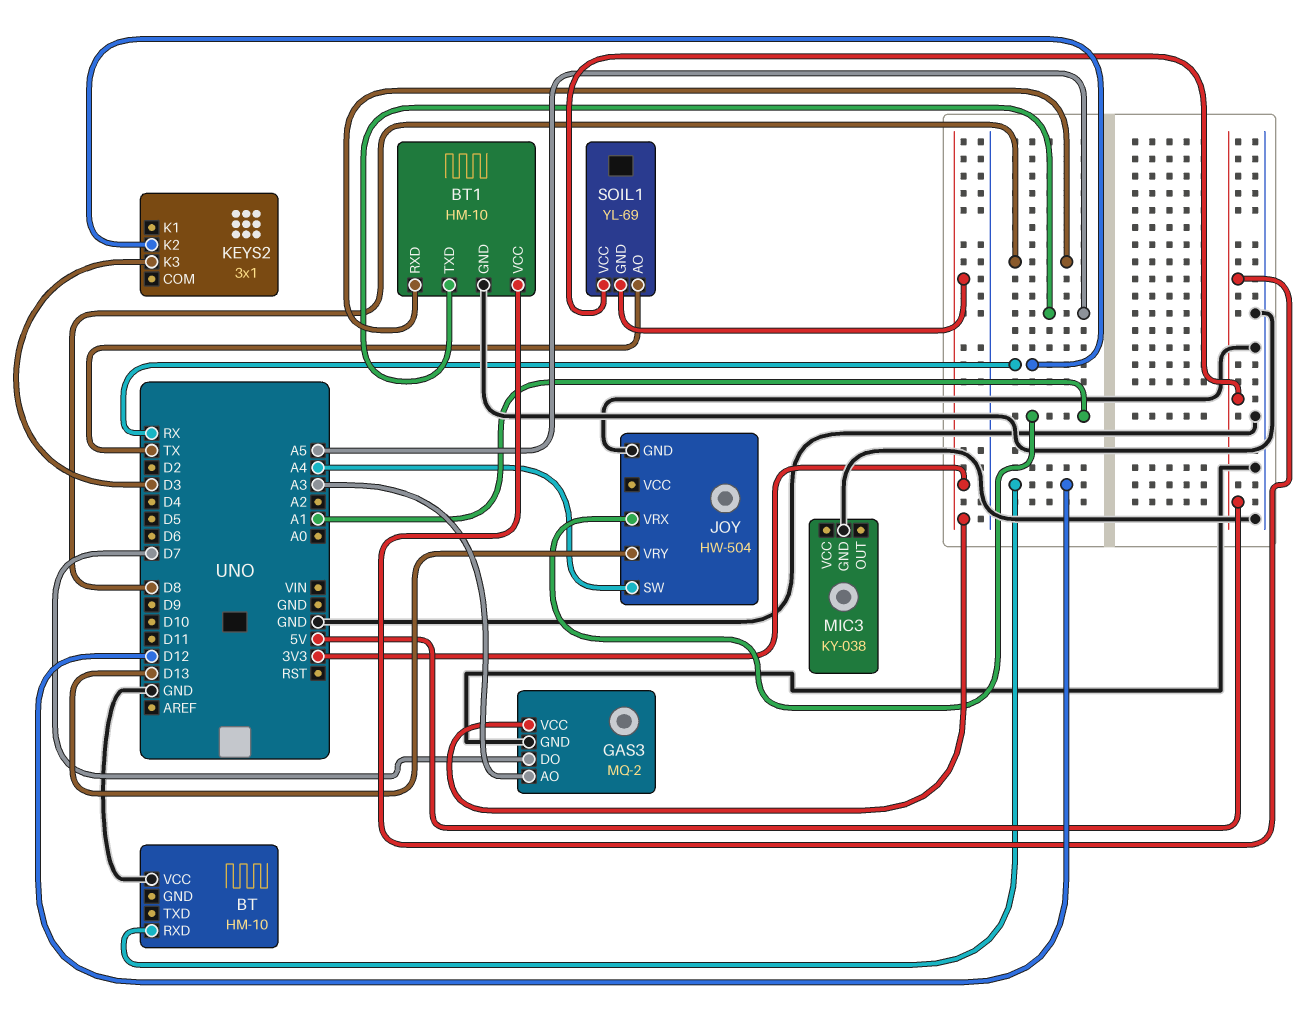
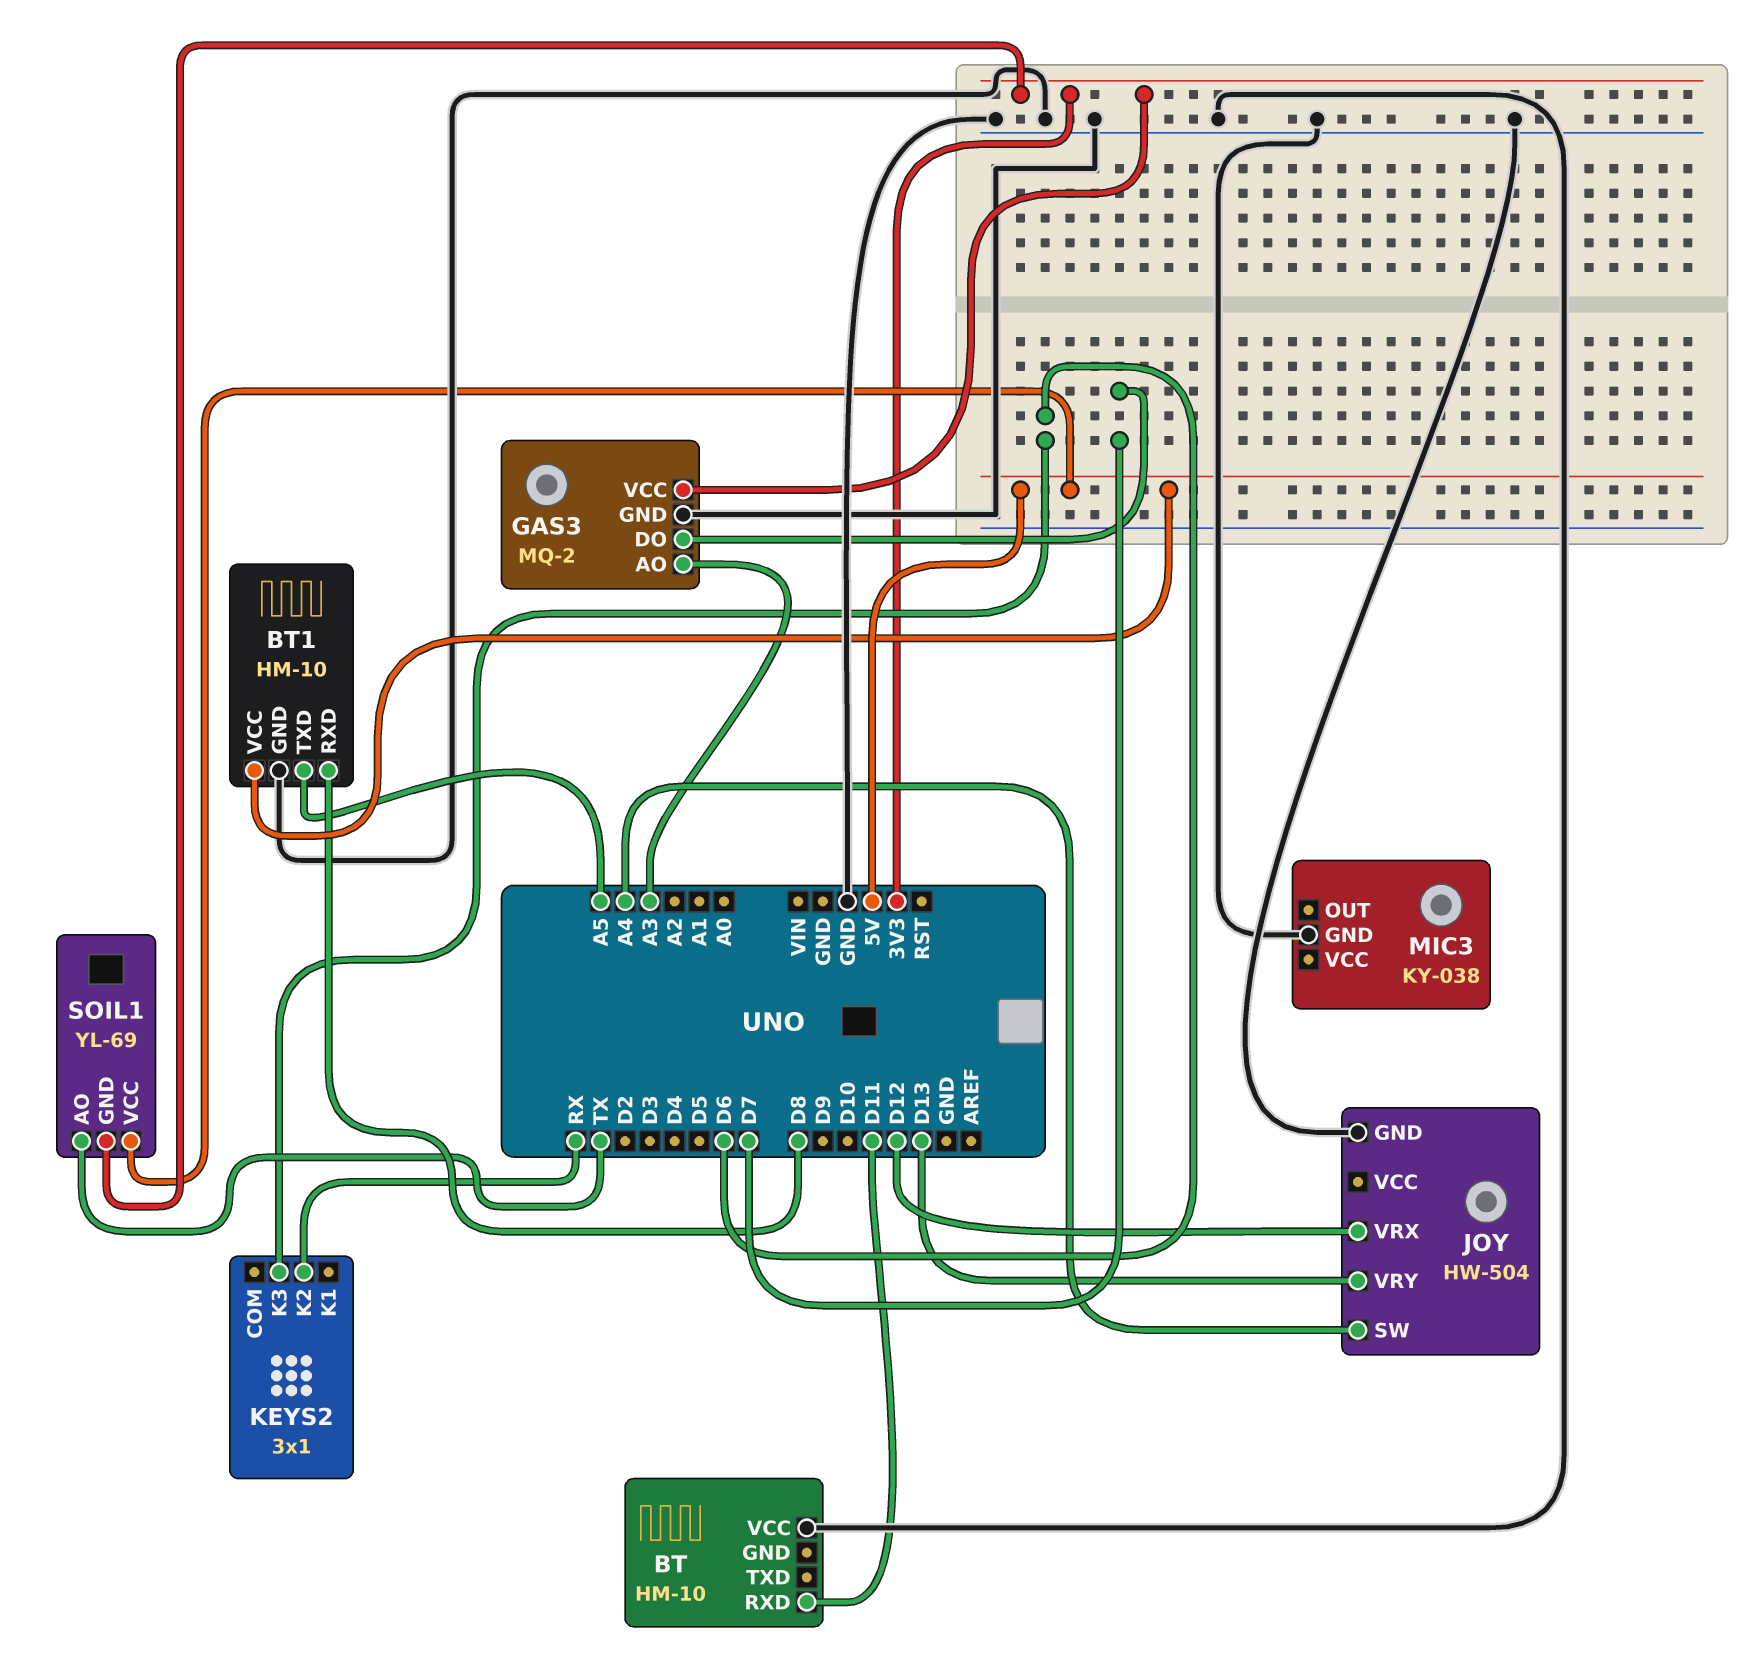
BT pin RXD: D12 -> D11
JOY pin VRX: A1 -> D12
KEYS2 pin K3: D3 -> D6

